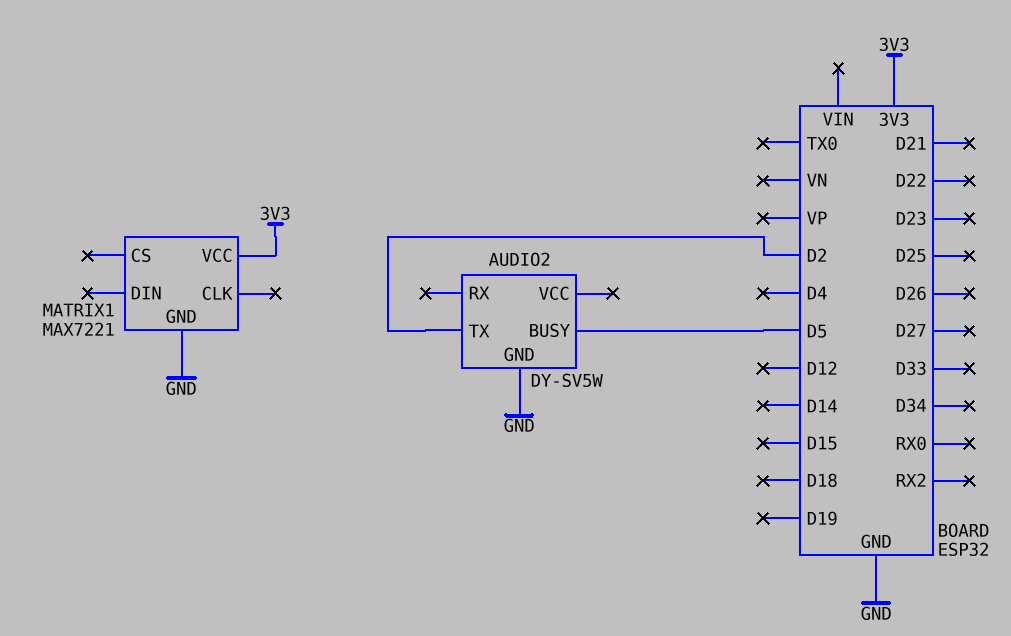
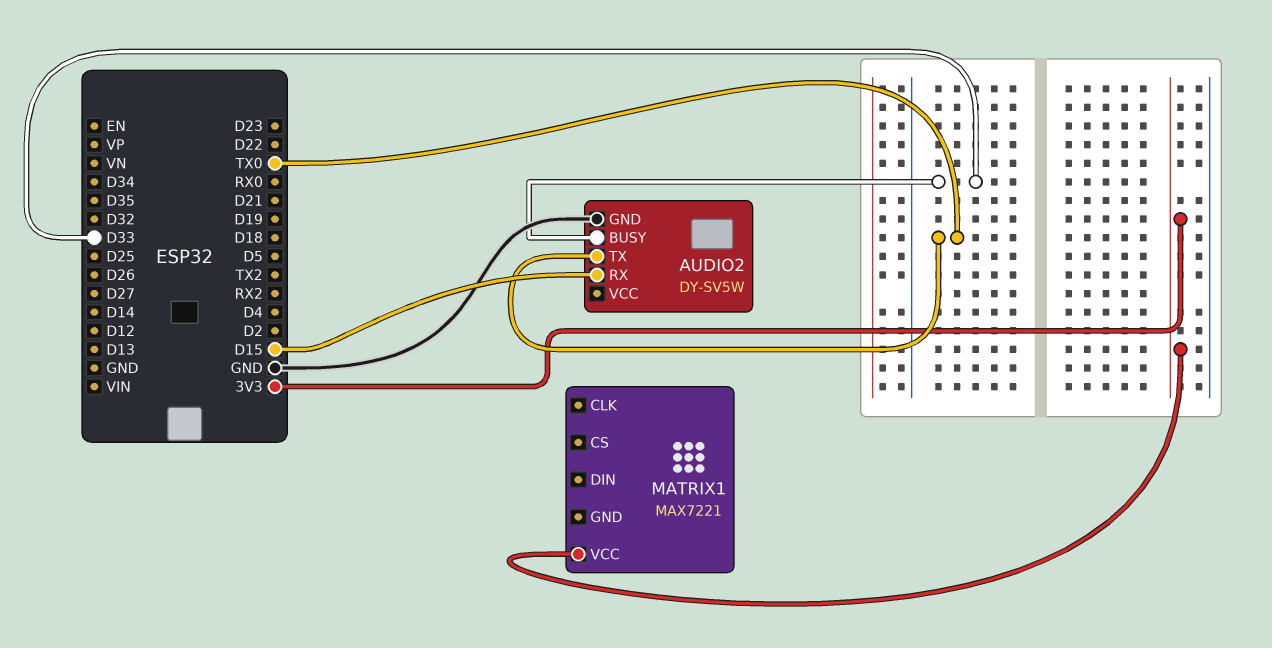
AUDIO2 pin BUSY: D5 -> D33
AUDIO2 pin RX: none -> D15
AUDIO2 pin TX: D2 -> TX0
MATRIX1 pin GND: GND -> none

